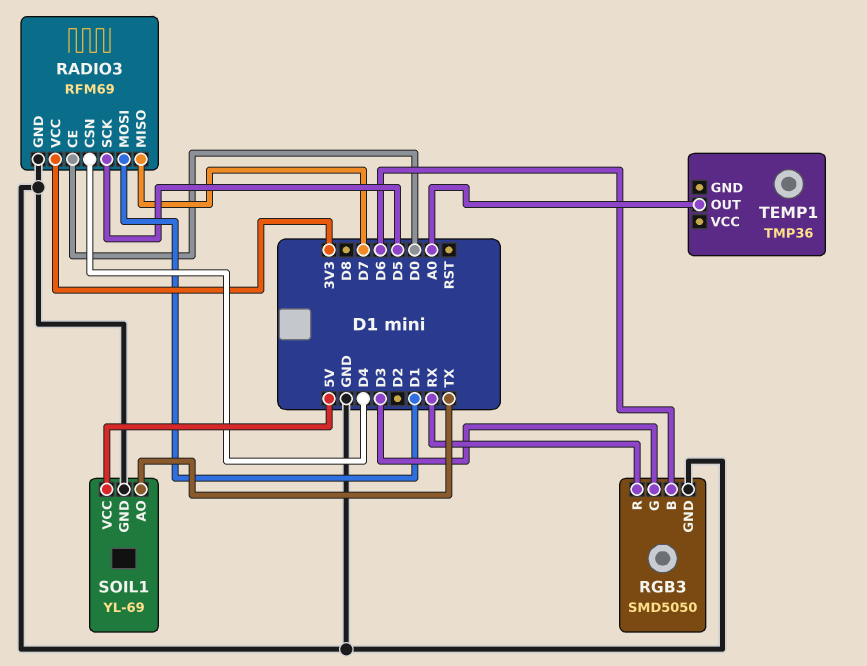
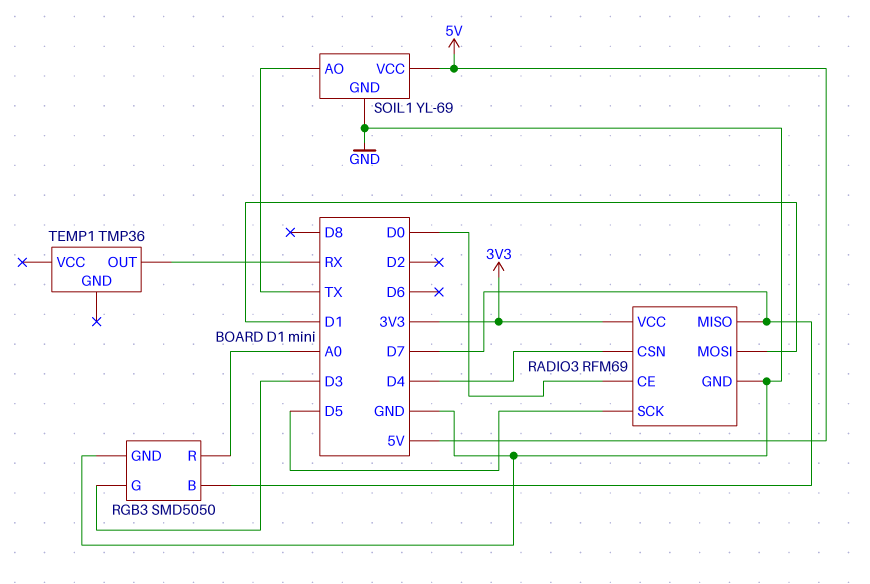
RGB3 pin B: D6 -> D7
RGB3 pin R: RX -> A0
TEMP1 pin OUT: A0 -> RX

